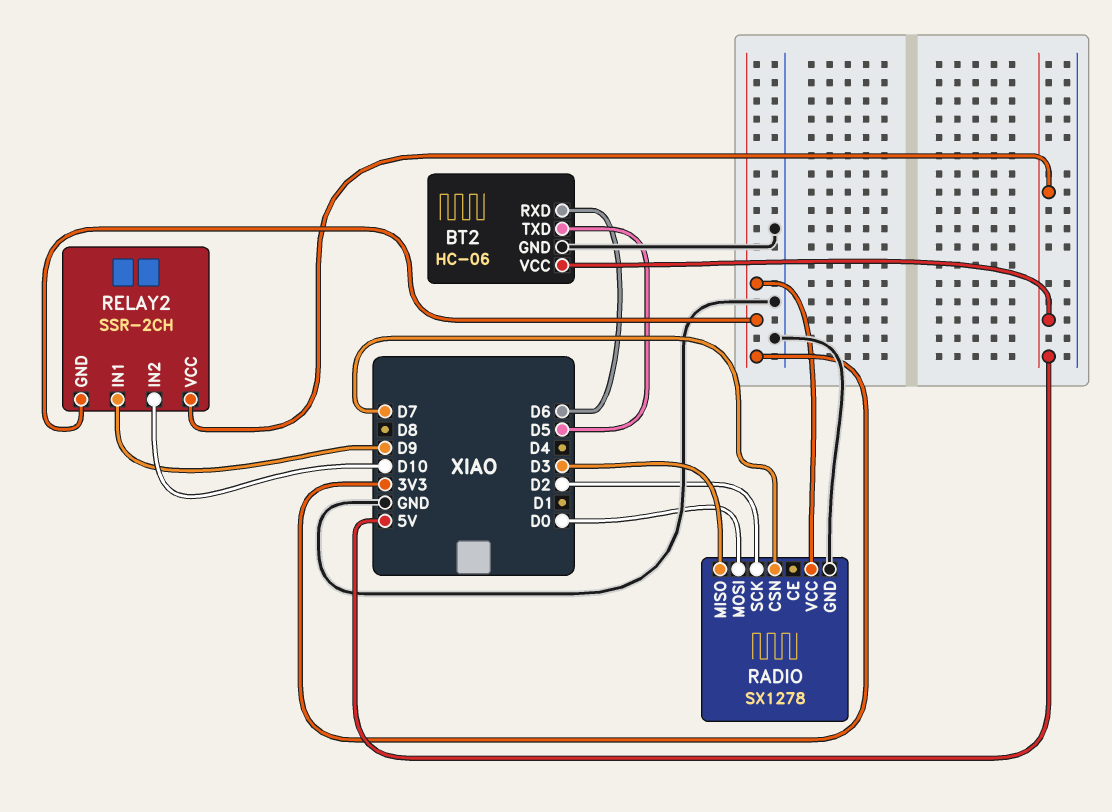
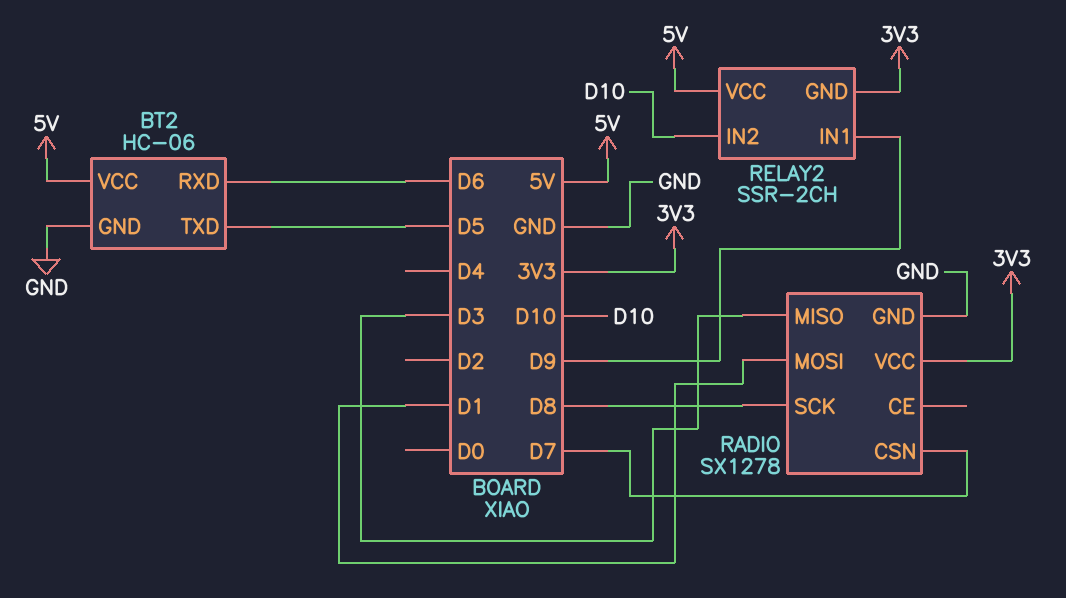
RADIO pin MOSI: D0 -> D1
RADIO pin SCK: D2 -> D8

